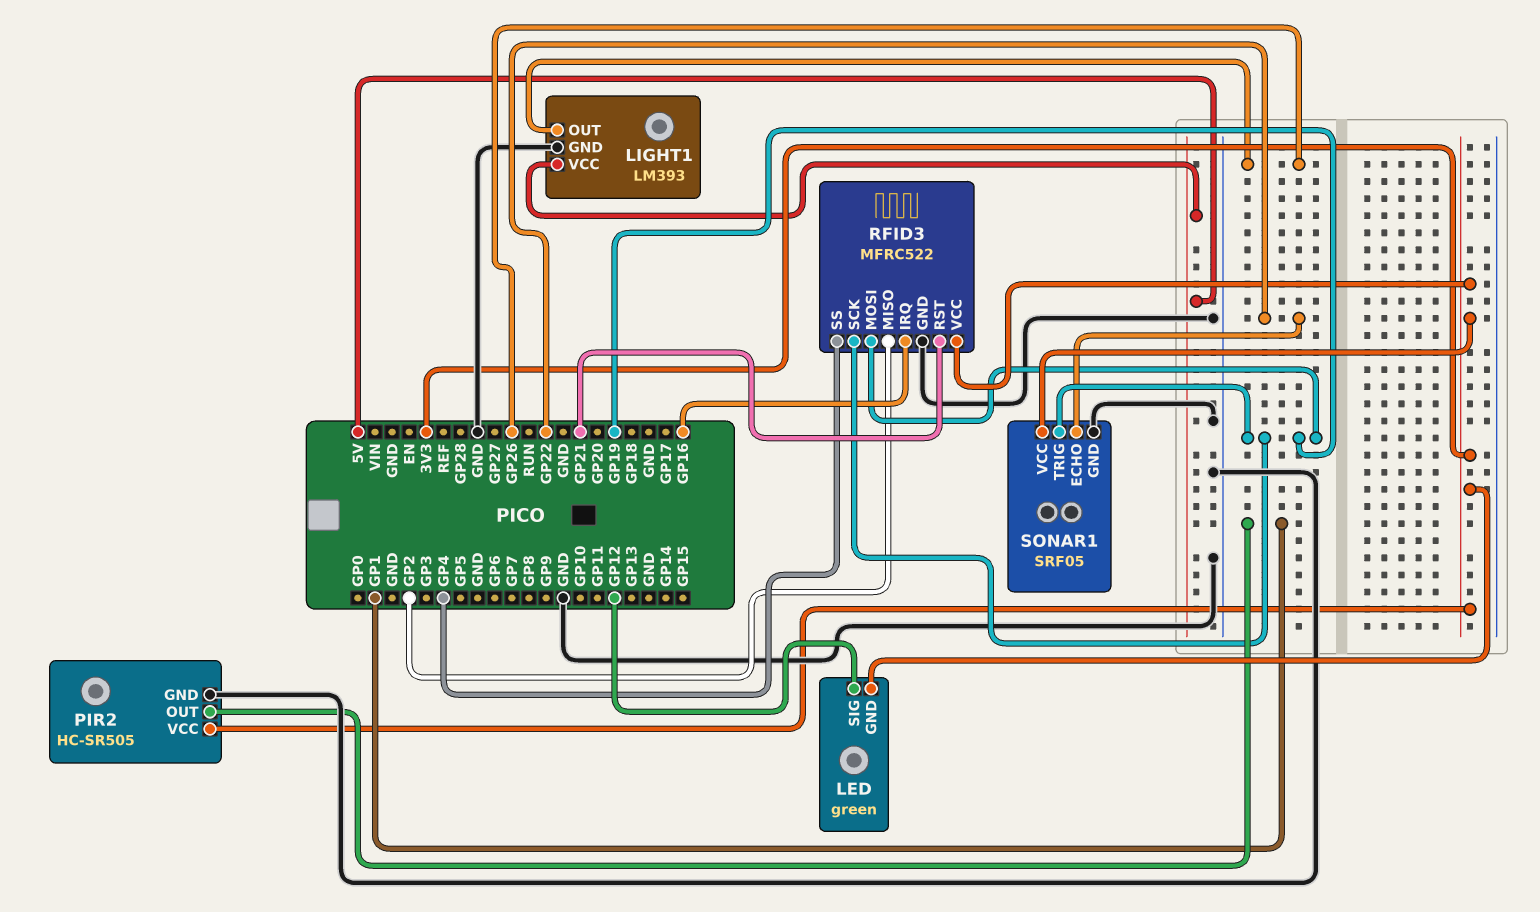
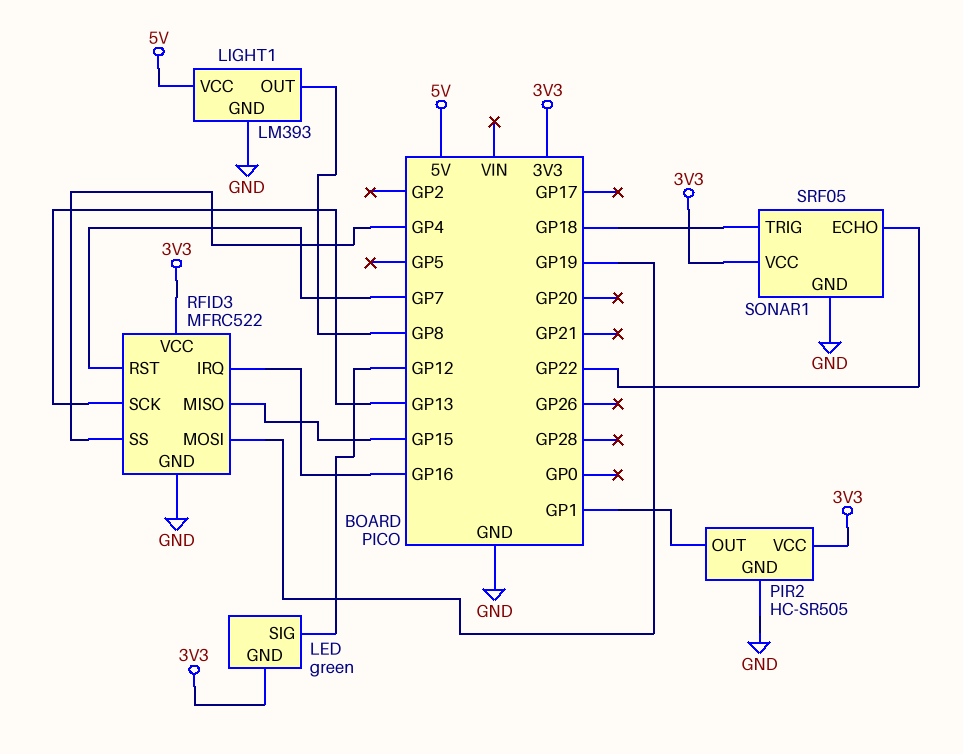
LIGHT1 pin OUT: GP26 -> GP8
RFID3 pin MISO: GP2 -> GP15
RFID3 pin RST: GP21 -> GP7
RFID3 pin SCK: GP19 -> GP13
SONAR1 pin TRIG: GP19 -> GP18

